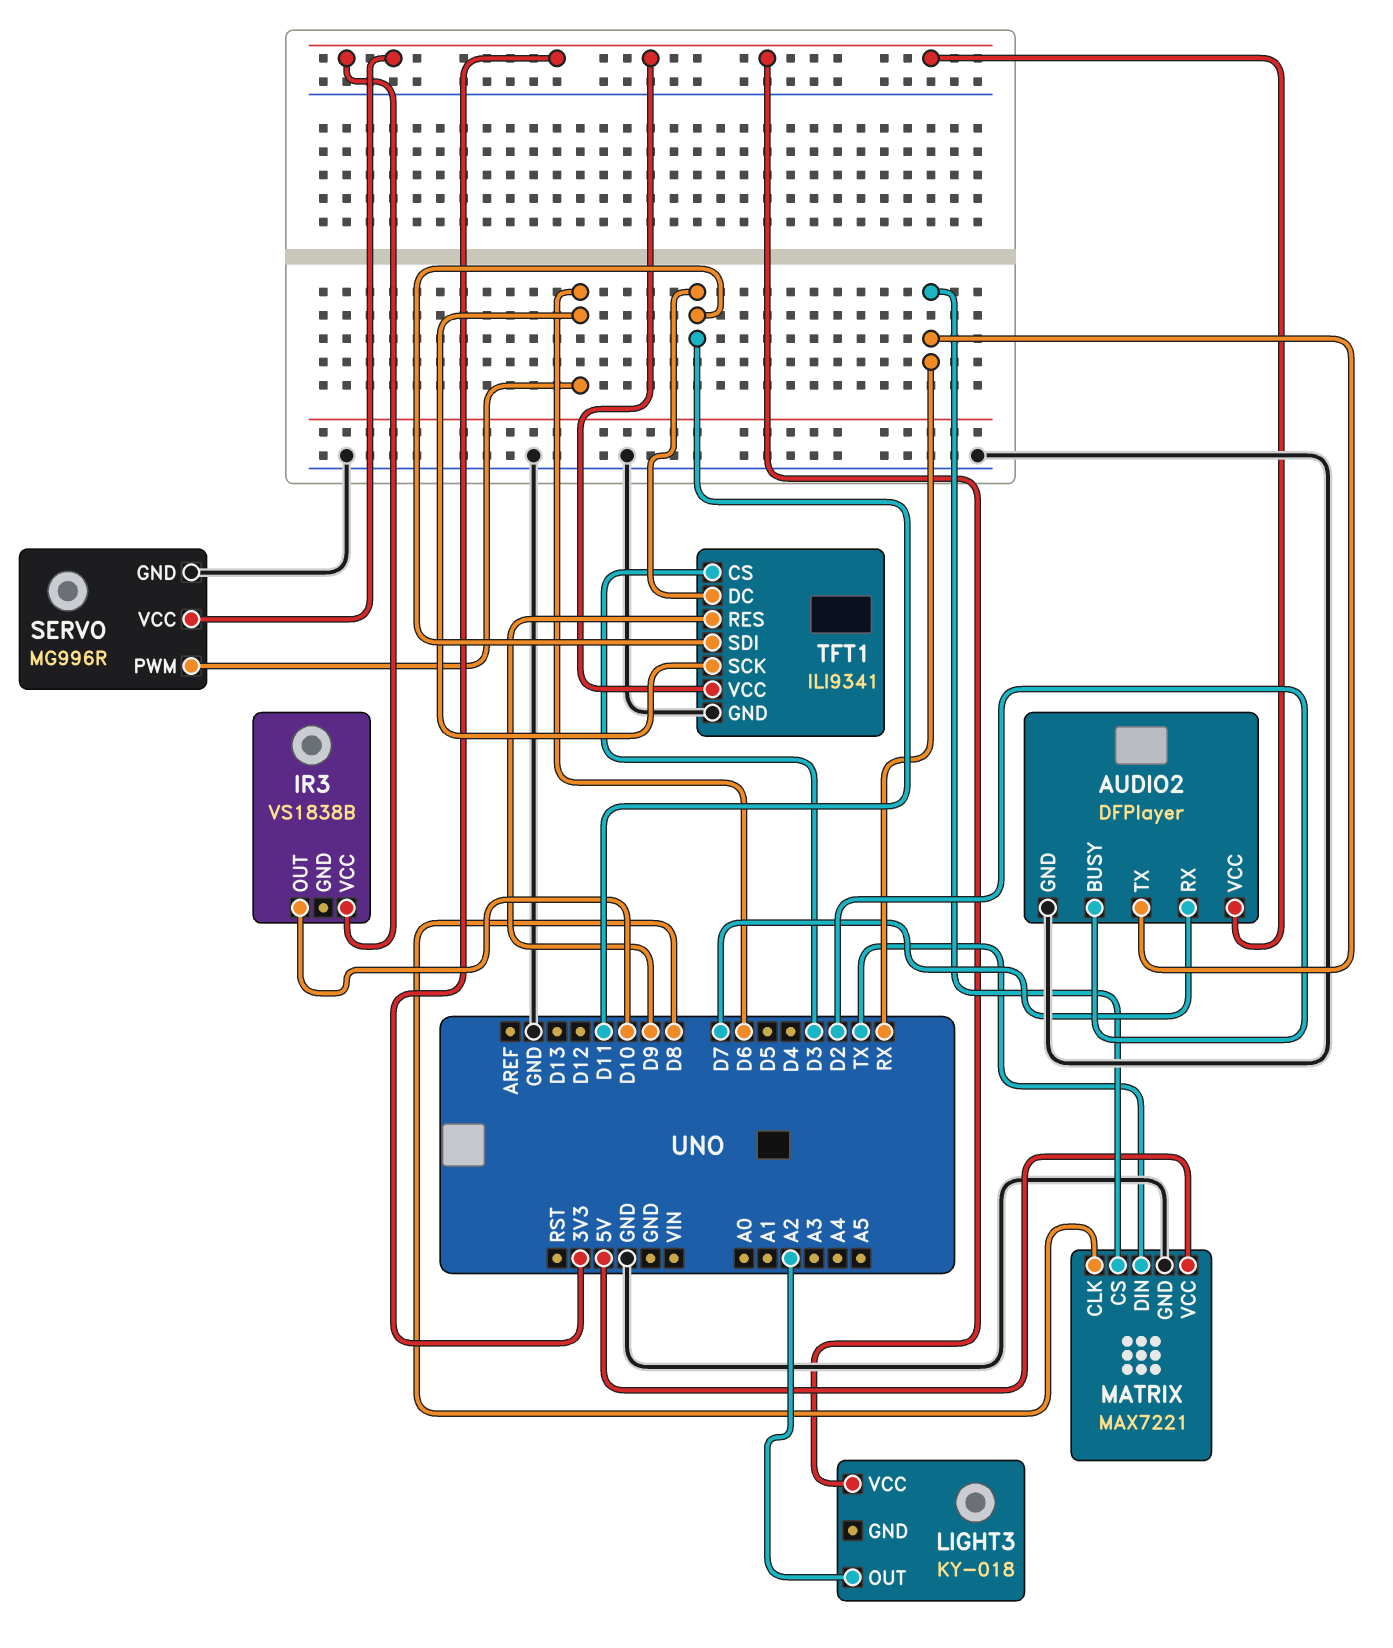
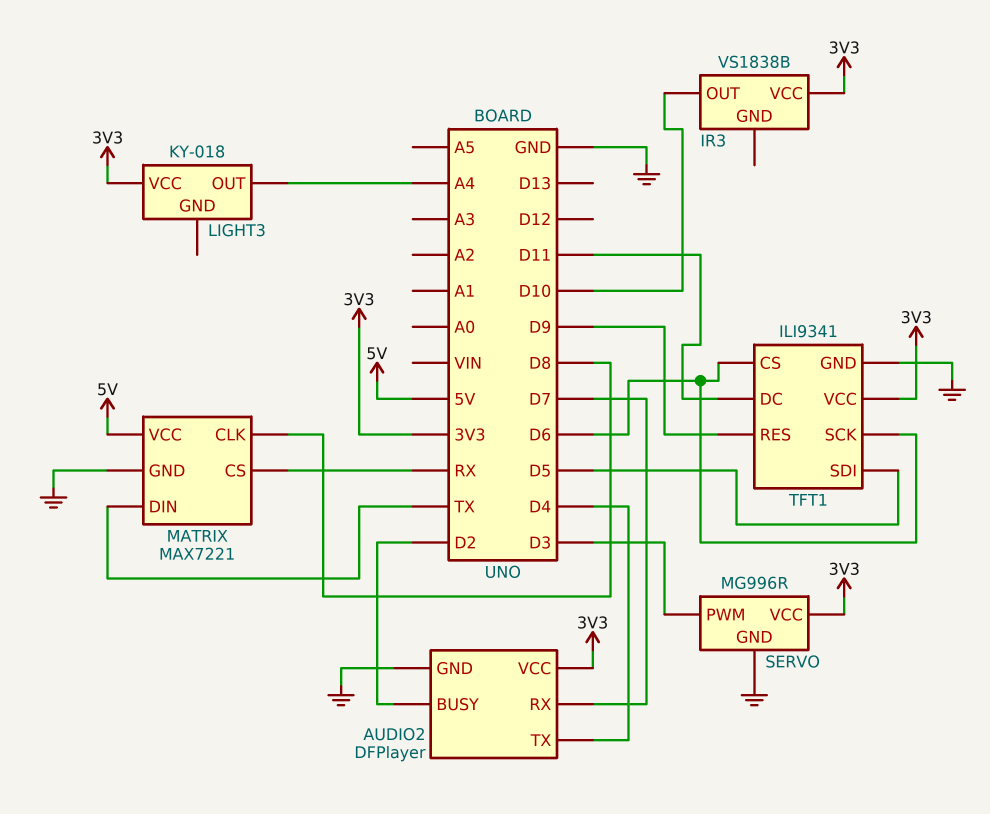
AUDIO2 pin TX: RX -> D4
LIGHT3 pin OUT: A2 -> A4
SERVO pin PWM: D6 -> D3
TFT1 pin CS: D3 -> D6
TFT1 pin SDI: D11 -> D5

